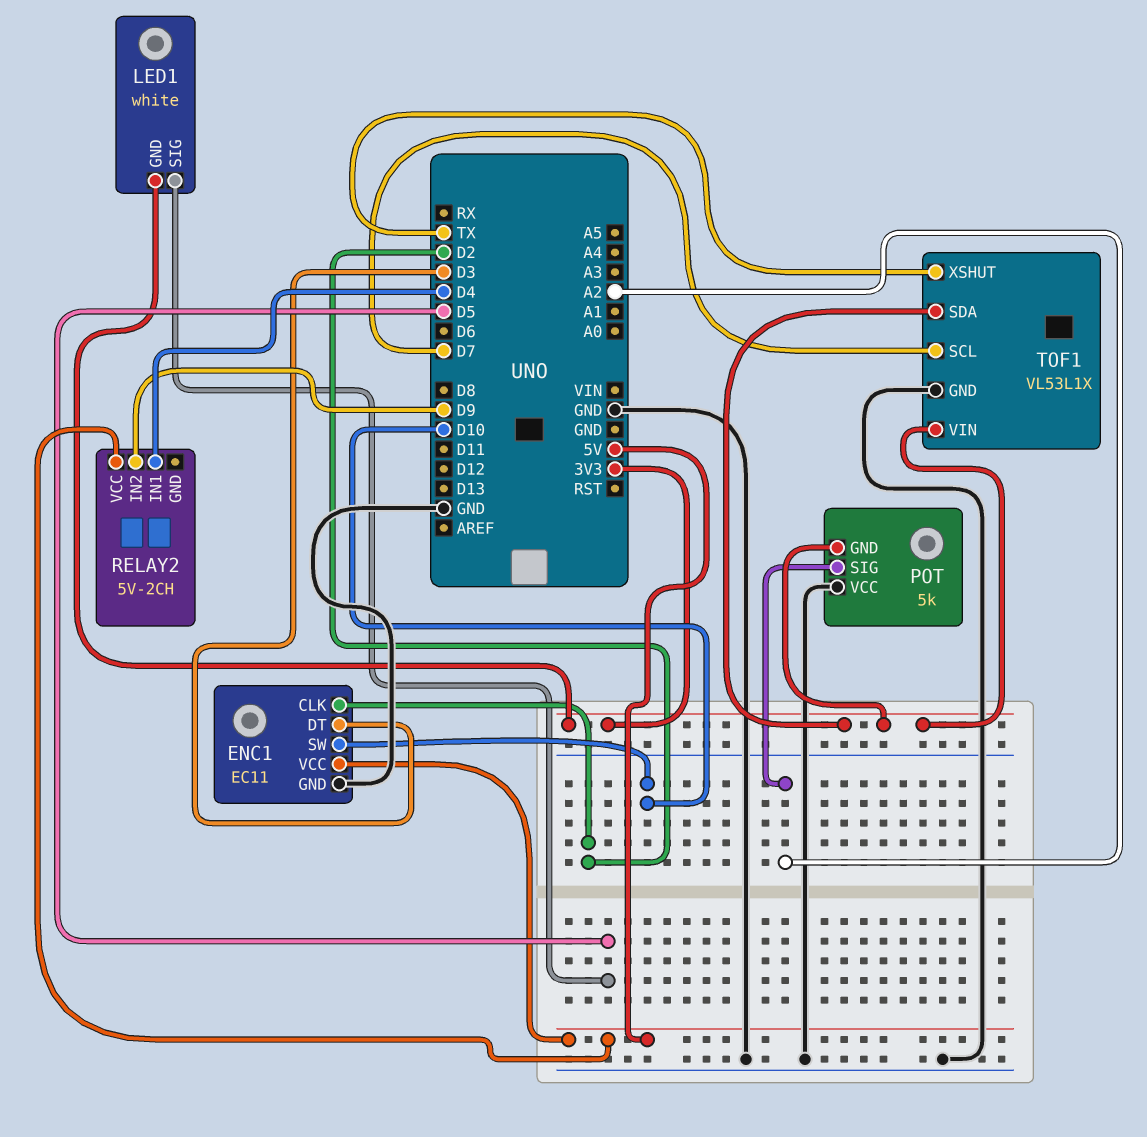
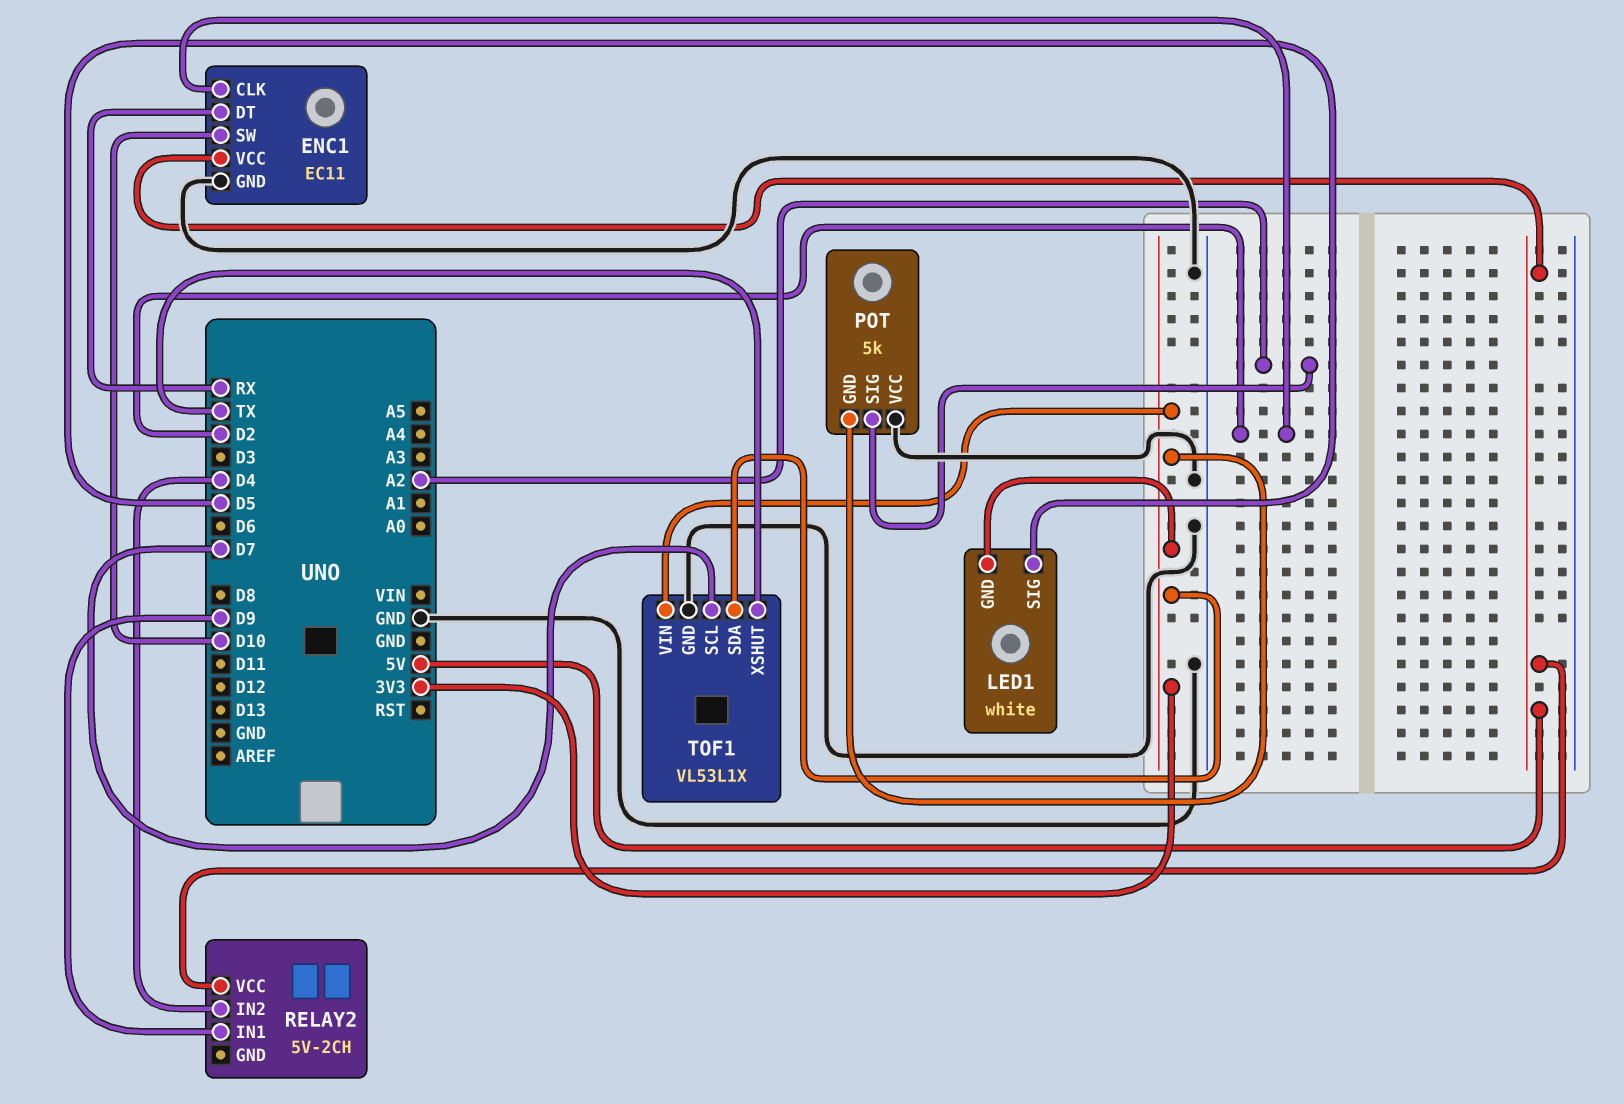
ENC1 pin DT: D3 -> RX
RELAY2 pin IN1: D4 -> D9
RELAY2 pin IN2: D9 -> D4

